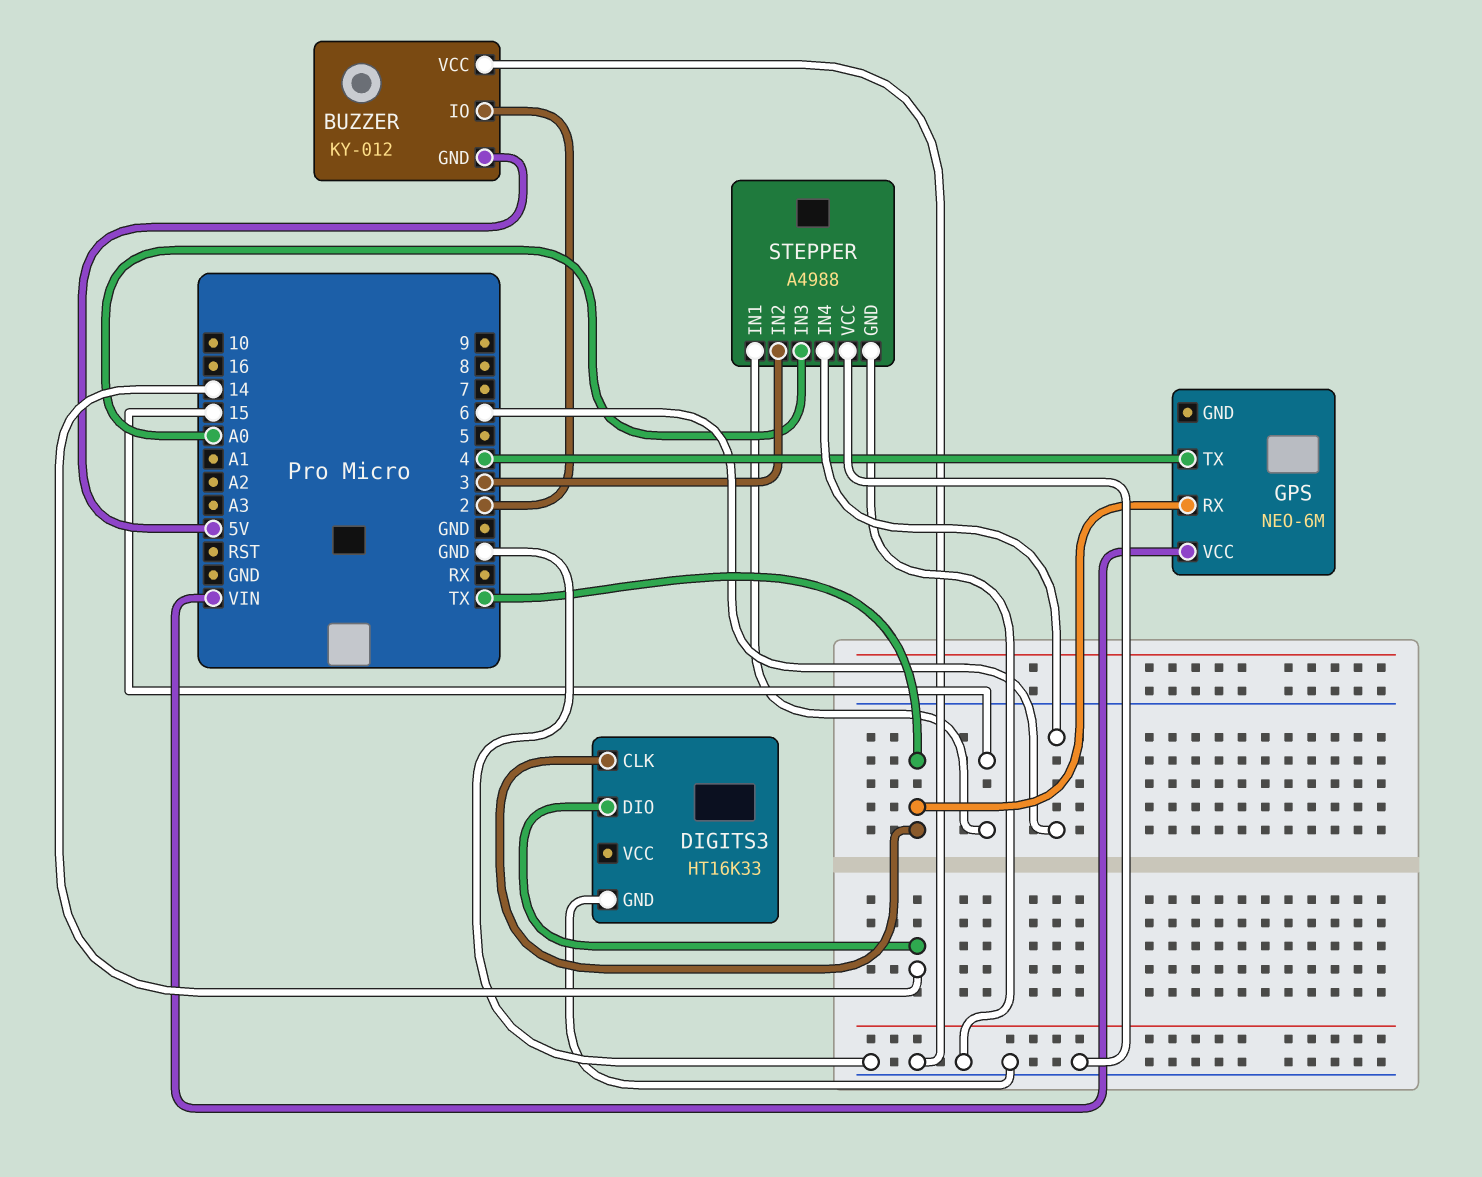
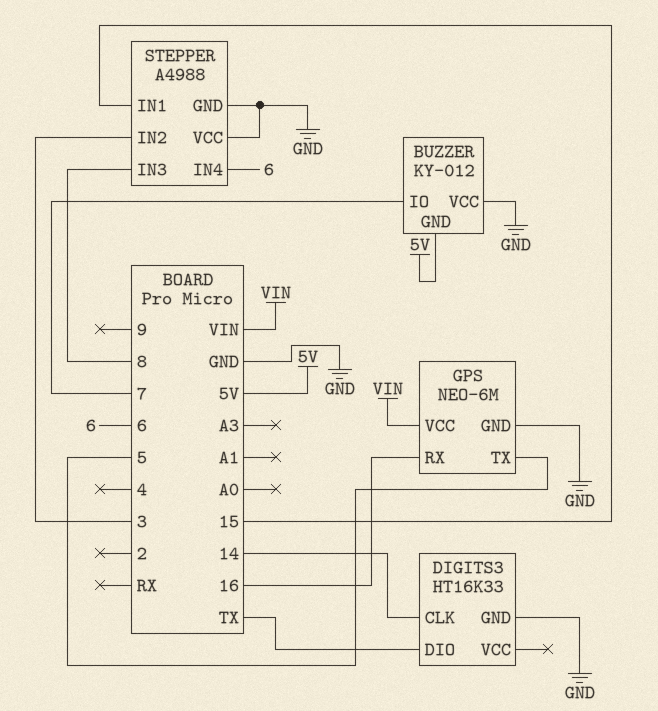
BUZZER pin IO: 2 -> 7
DIGITS3 pin CLK: TX -> 14
DIGITS3 pin DIO: 14 -> TX
GPS pin GND: none -> GND
GPS pin RX: TX -> 16
GPS pin TX: 4 -> 5
STEPPER pin IN3: A0 -> 8

